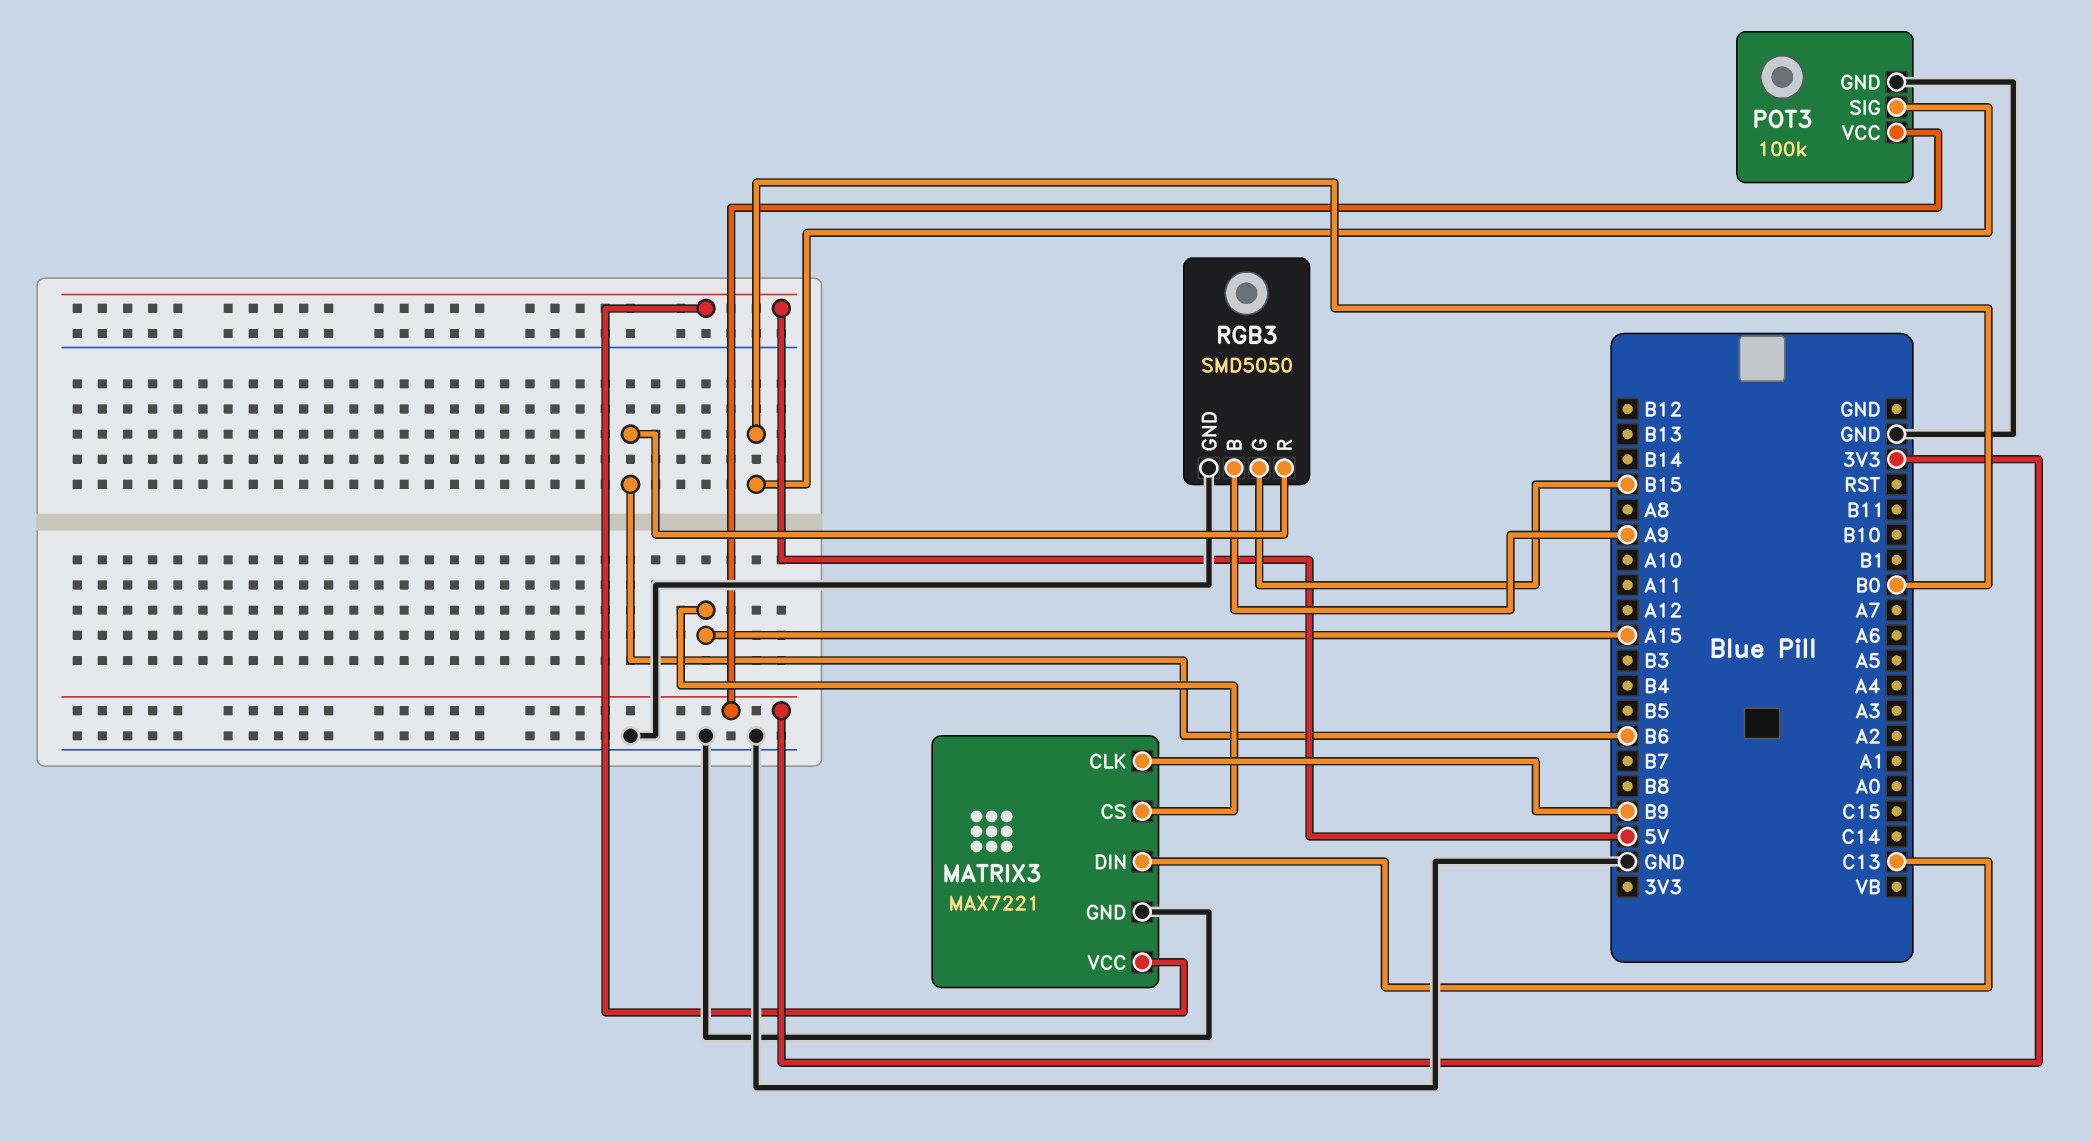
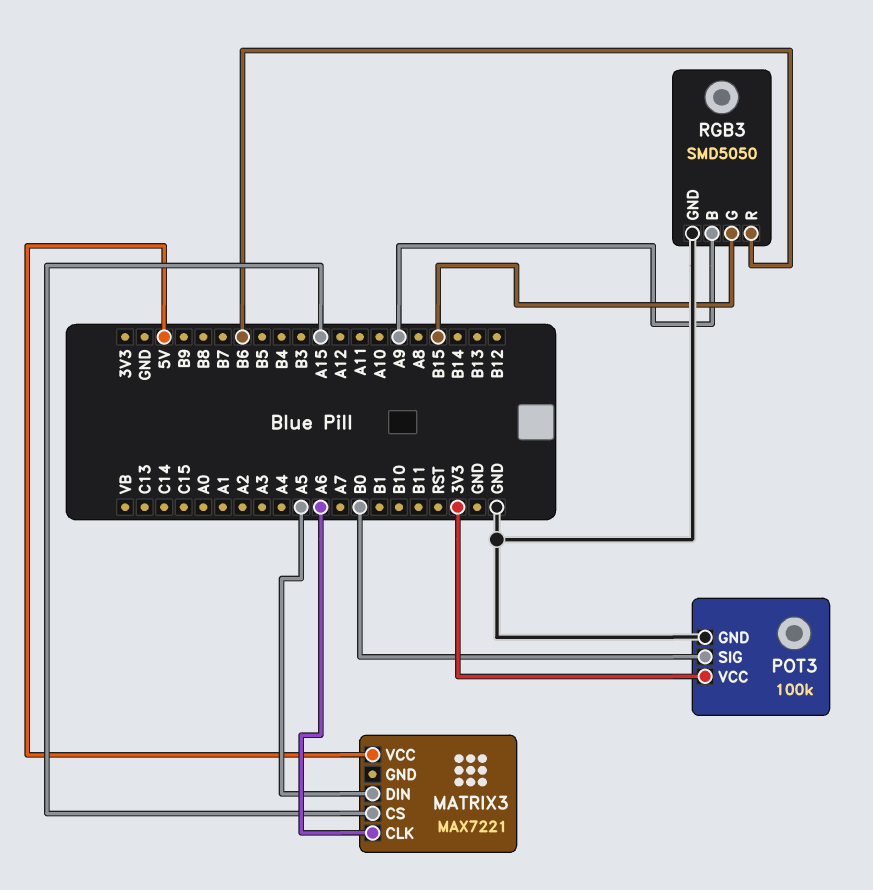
MATRIX3 pin CLK: B9 -> A6
MATRIX3 pin DIN: C13 -> A5
MATRIX3 pin GND: GND -> none

